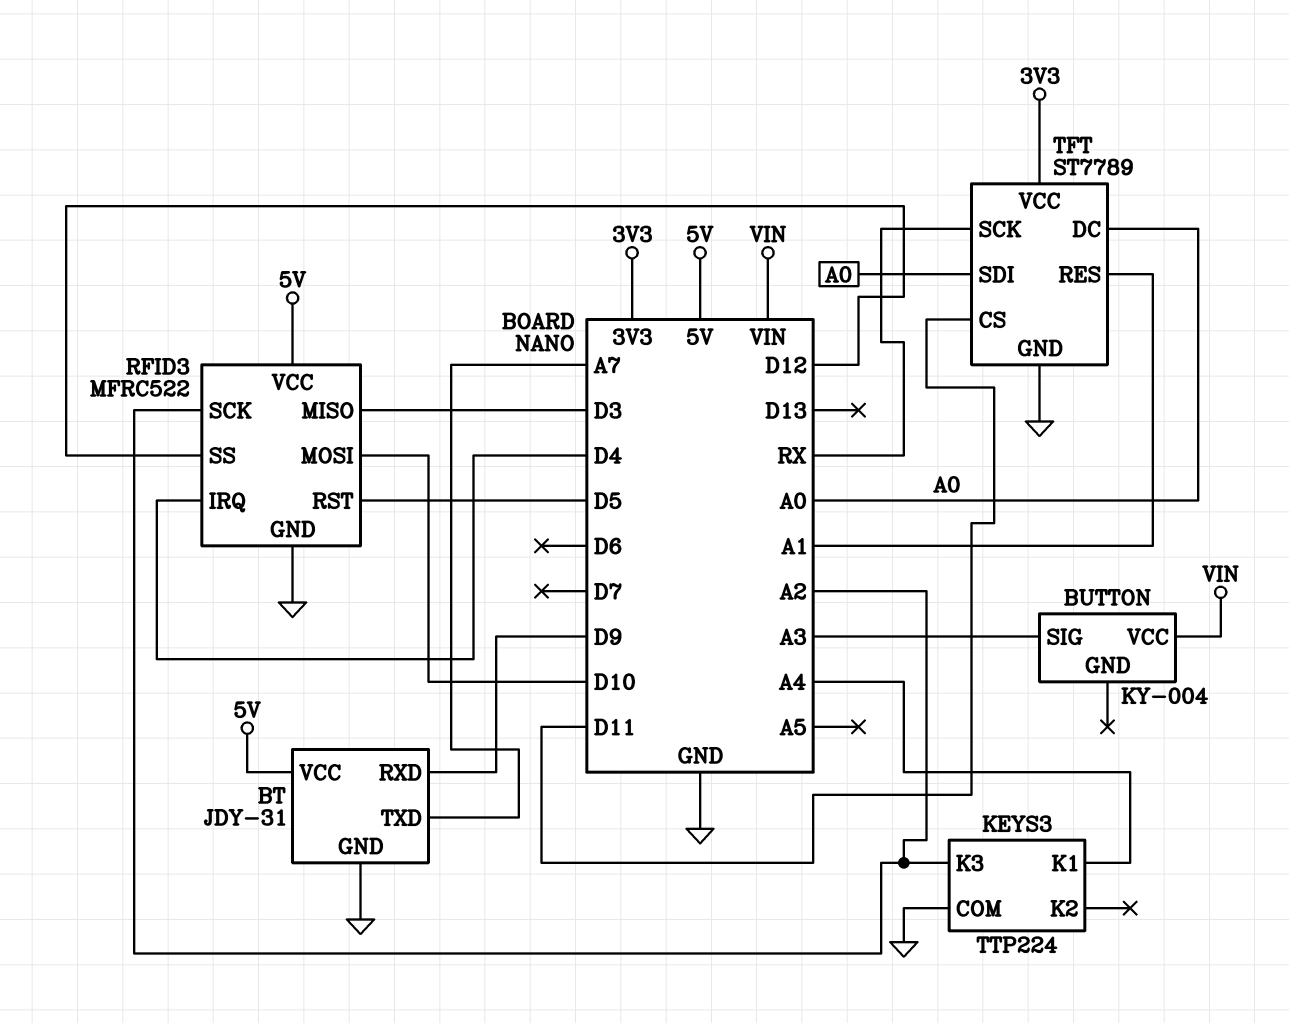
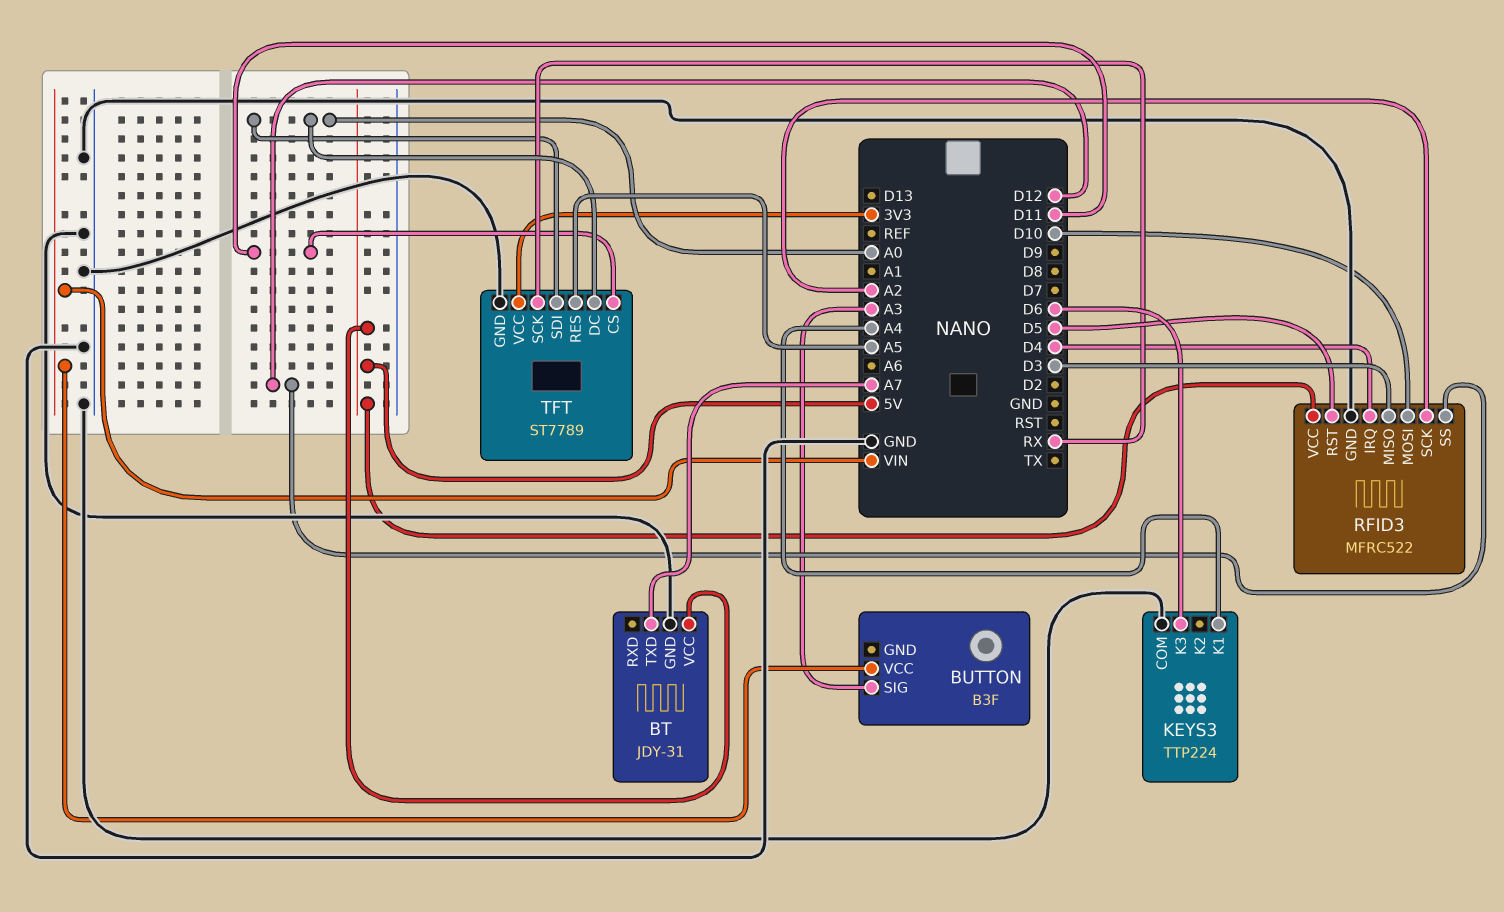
BT pin RXD: D9 -> none
BUTTON: KY-004 -> B3F
KEYS3 pin K3: A2 -> D6
TFT pin RES: A1 -> A5

